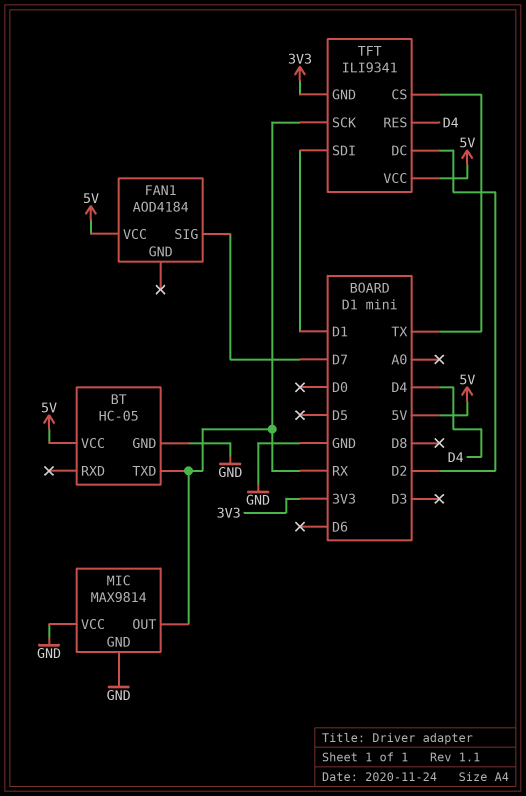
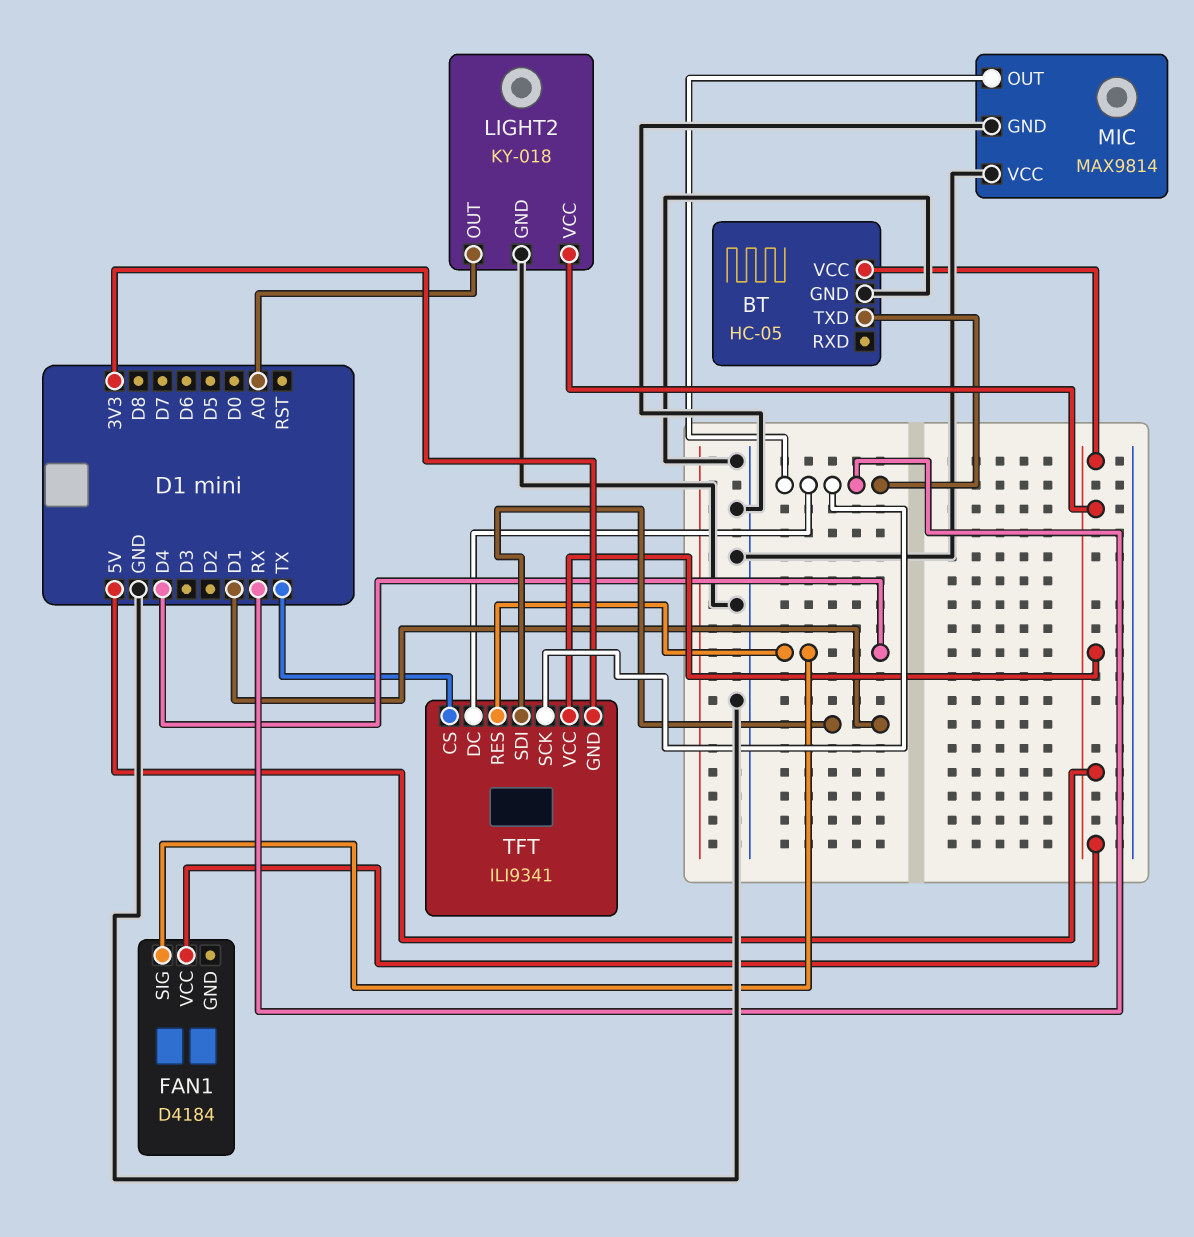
FAN1: AOD4184 -> D4184
FAN1 pin SIG: D7 -> D4
LIGHT2: none -> KY-018
LIGHT2 pin GND: none -> GND
LIGHT2 pin OUT: none -> A0
LIGHT2 pin VCC: none -> 5V
TFT pin DC: D2 -> RX

